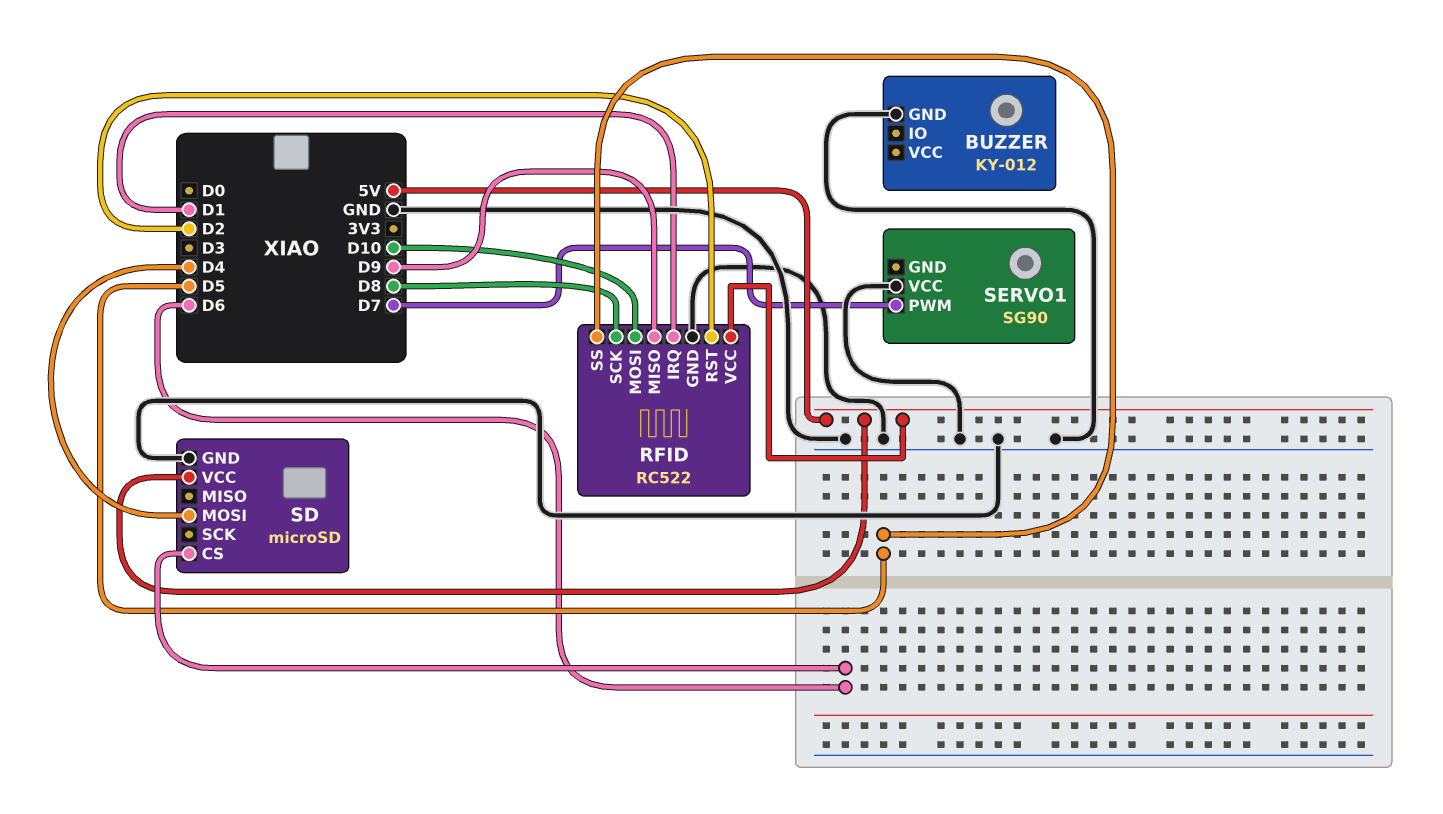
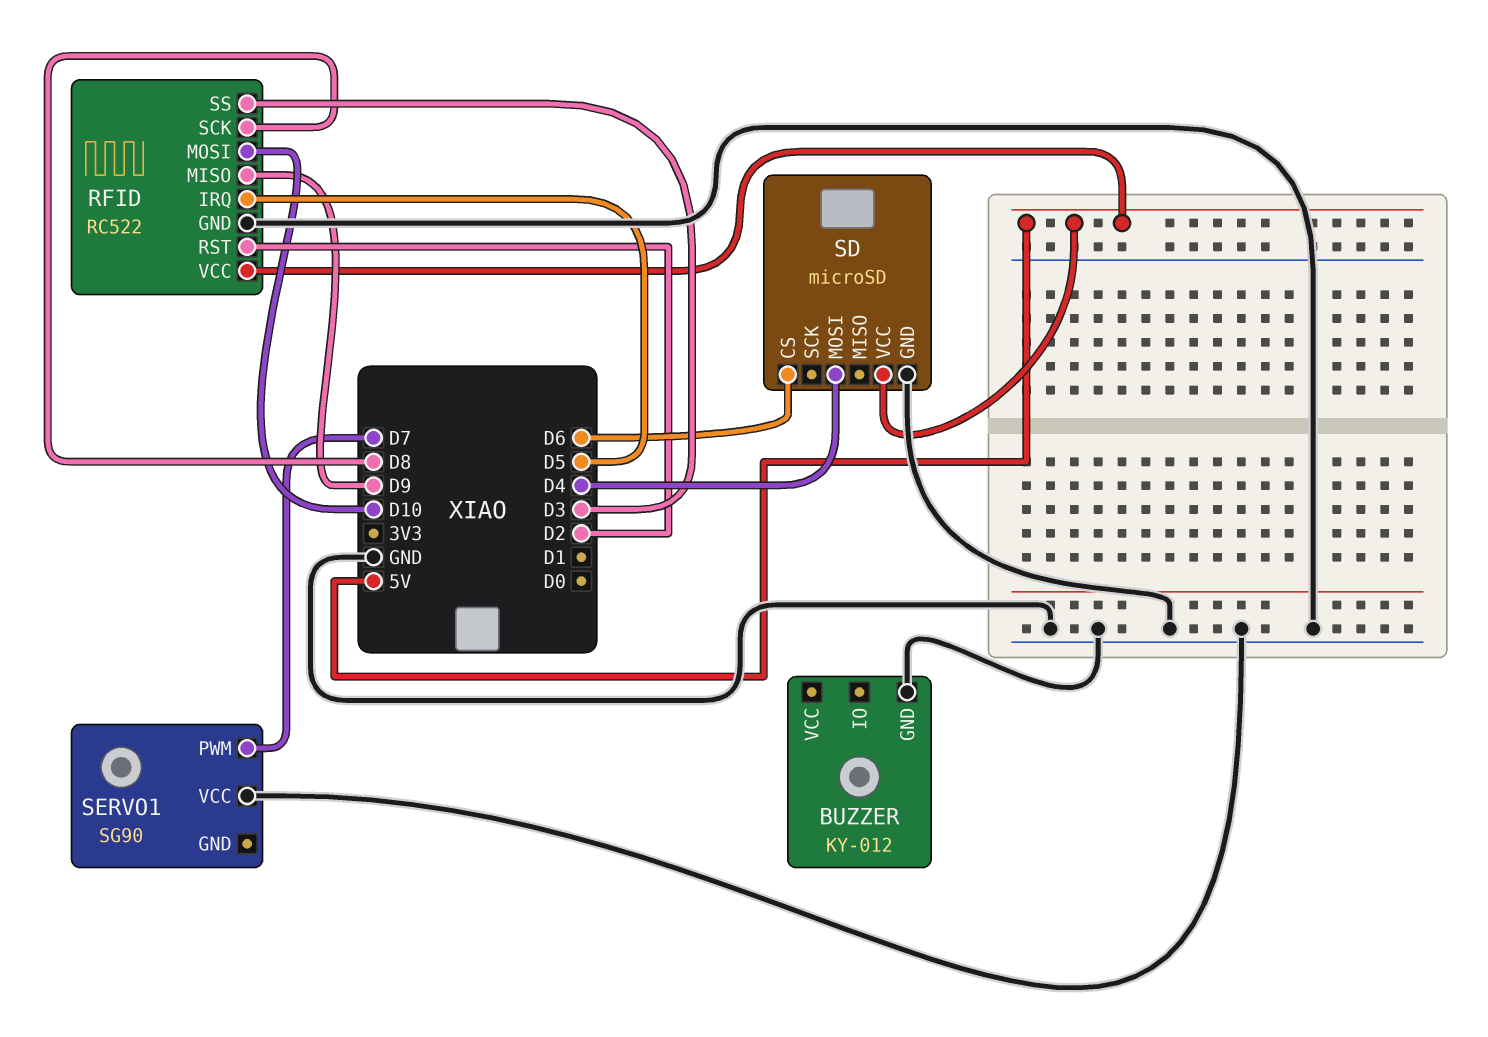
RFID pin IRQ: D1 -> D5
RFID pin SS: D5 -> D3

